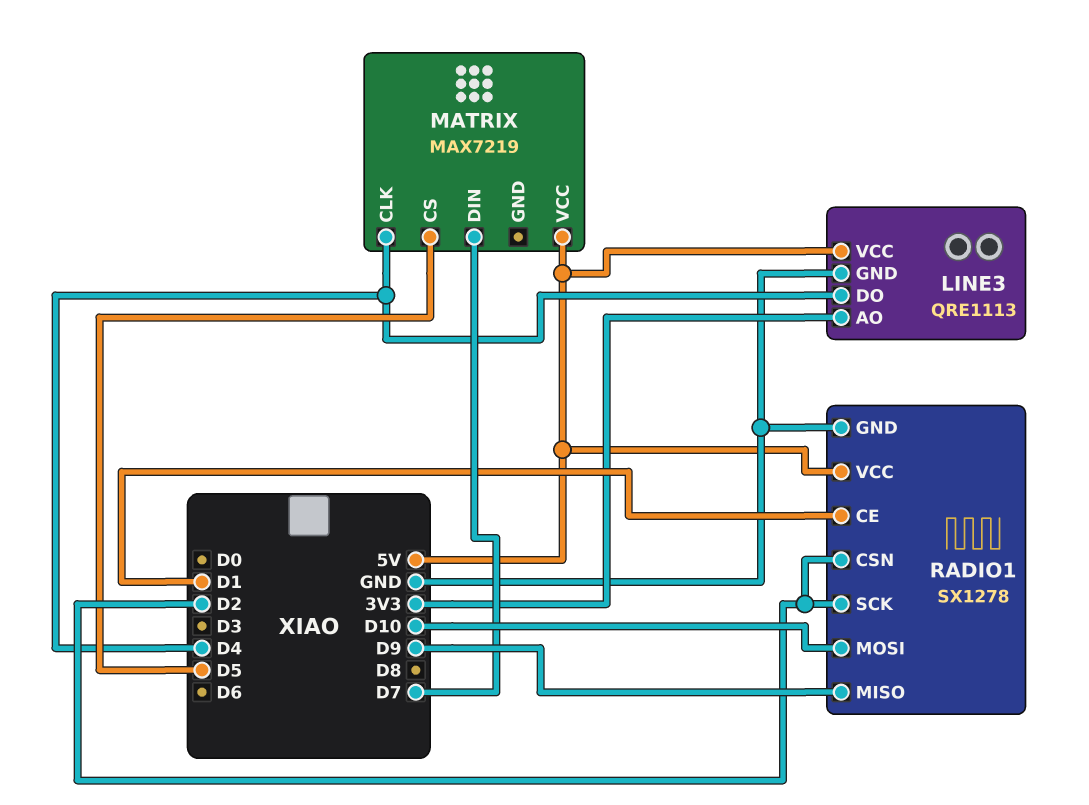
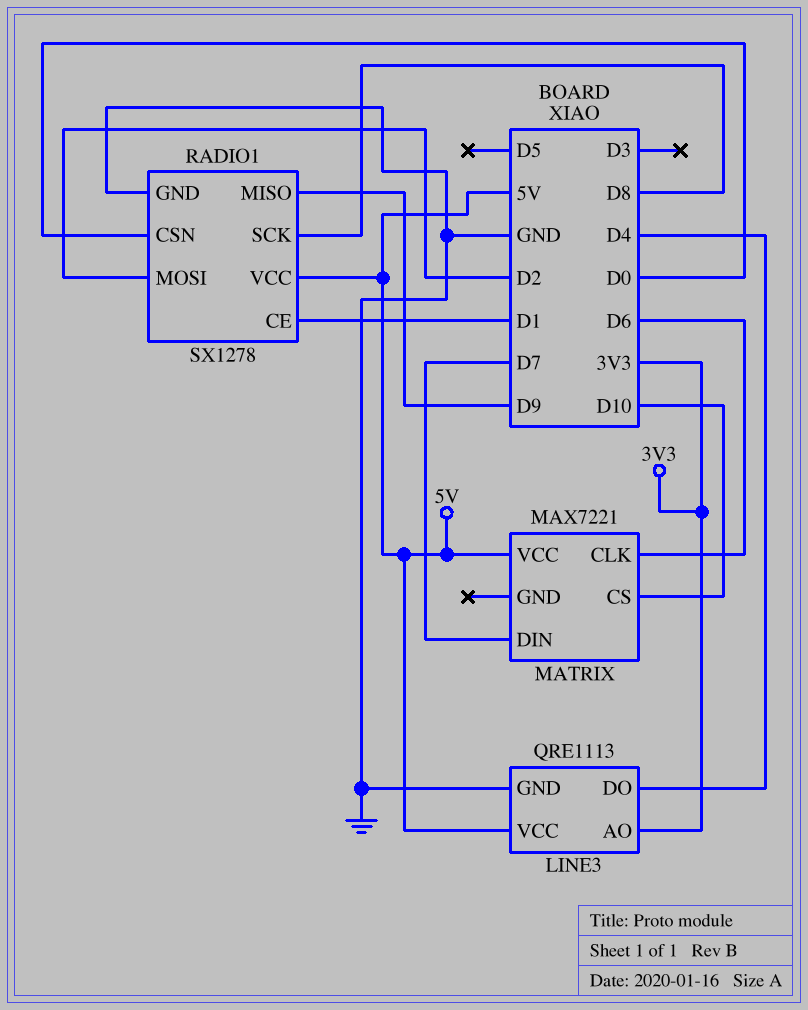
MATRIX: MAX7219 -> MAX7221
MATRIX pin CLK: D4 -> D6
MATRIX pin CS: D5 -> D10
RADIO1 pin CSN: D2 -> D0
RADIO1 pin MOSI: D10 -> D2
RADIO1 pin SCK: D2 -> D8

